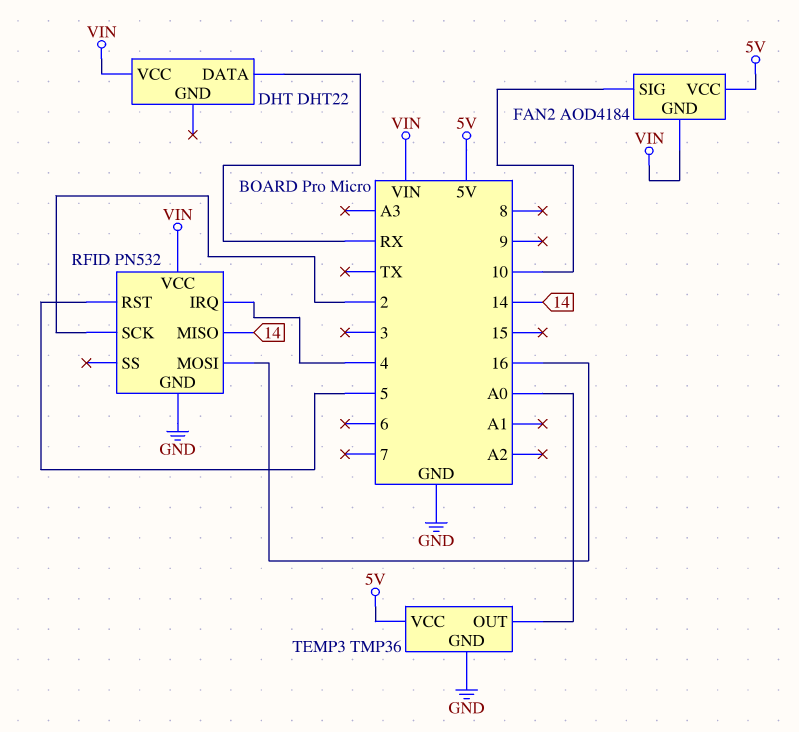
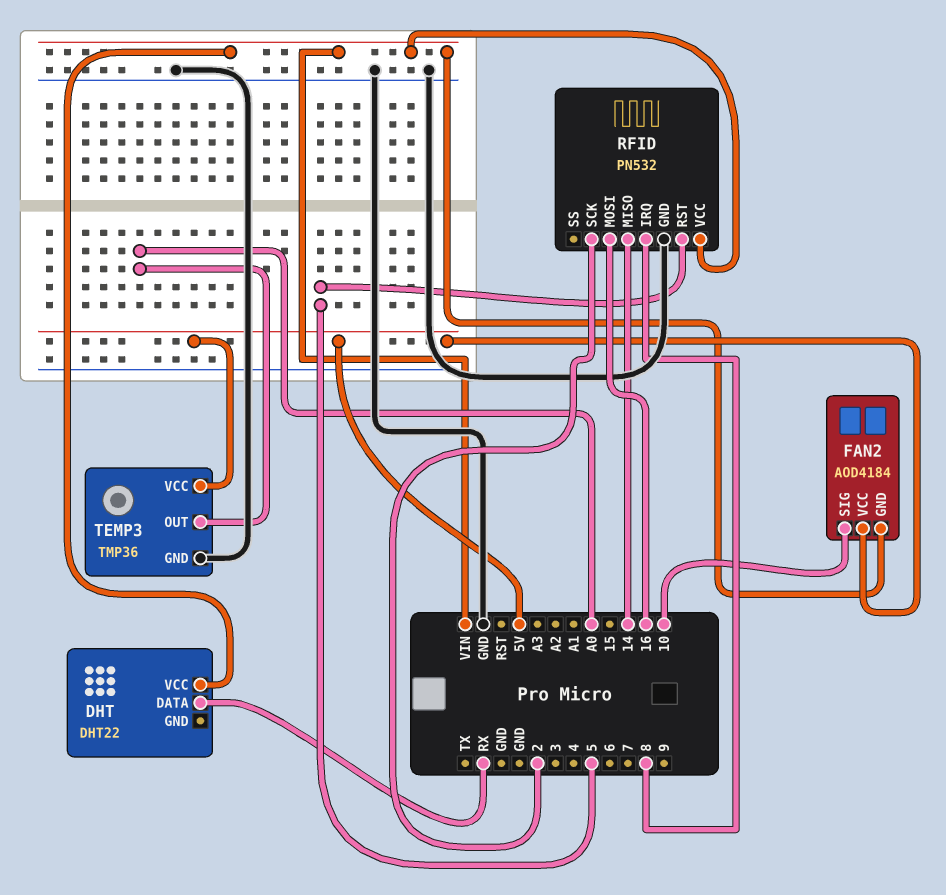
RFID pin IRQ: 4 -> 8

